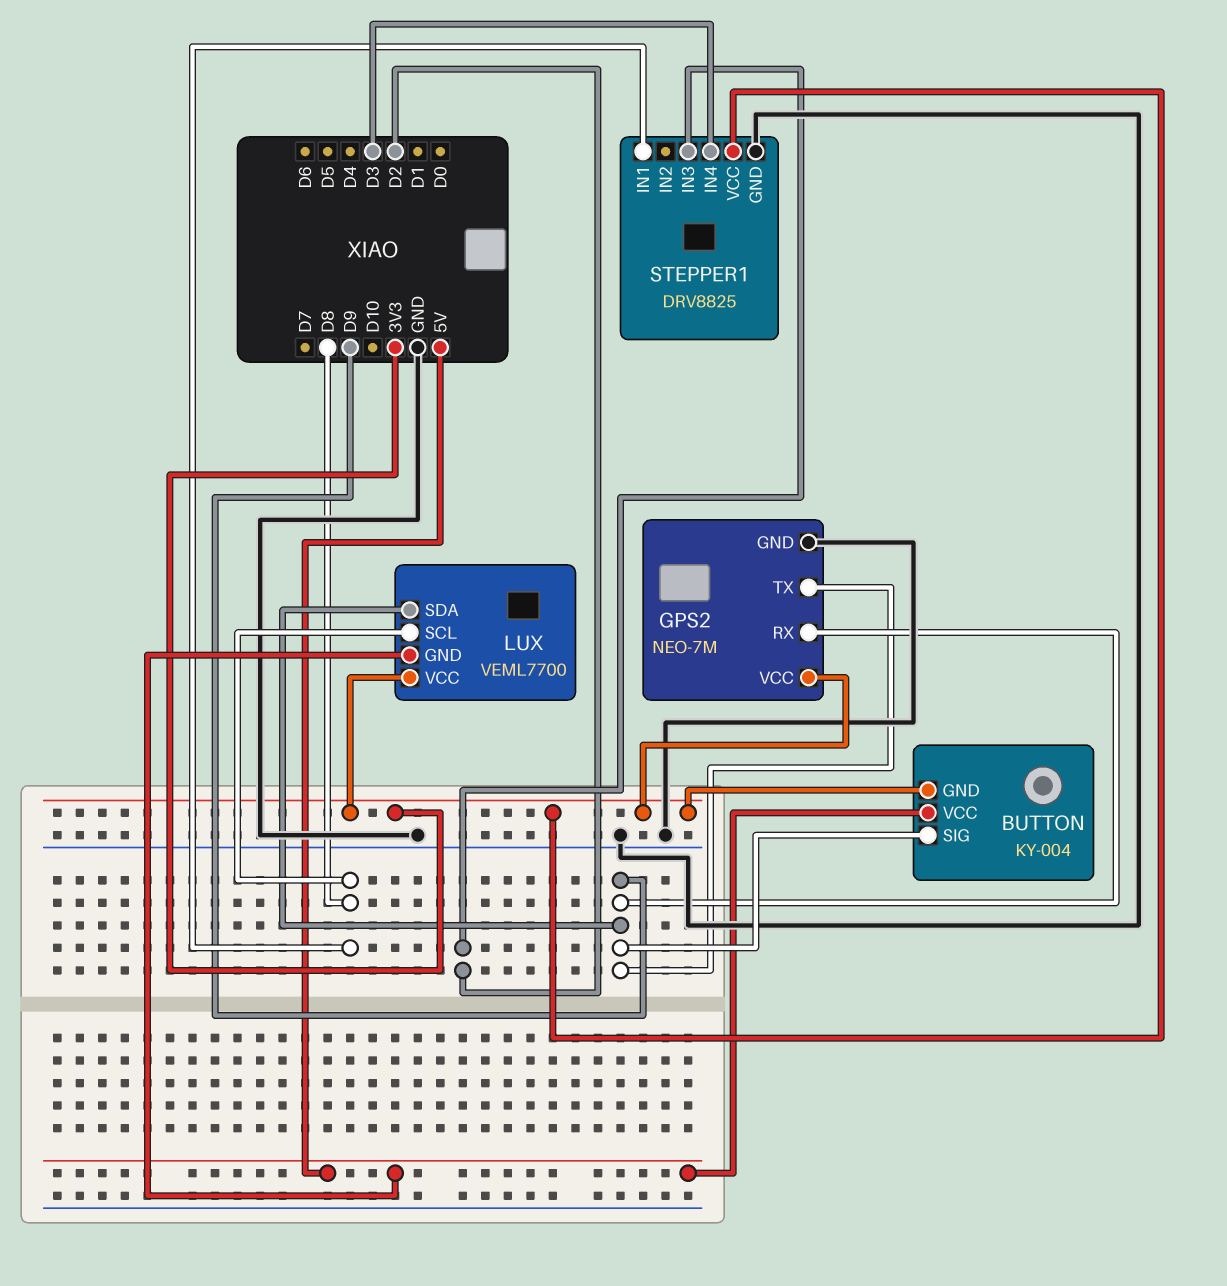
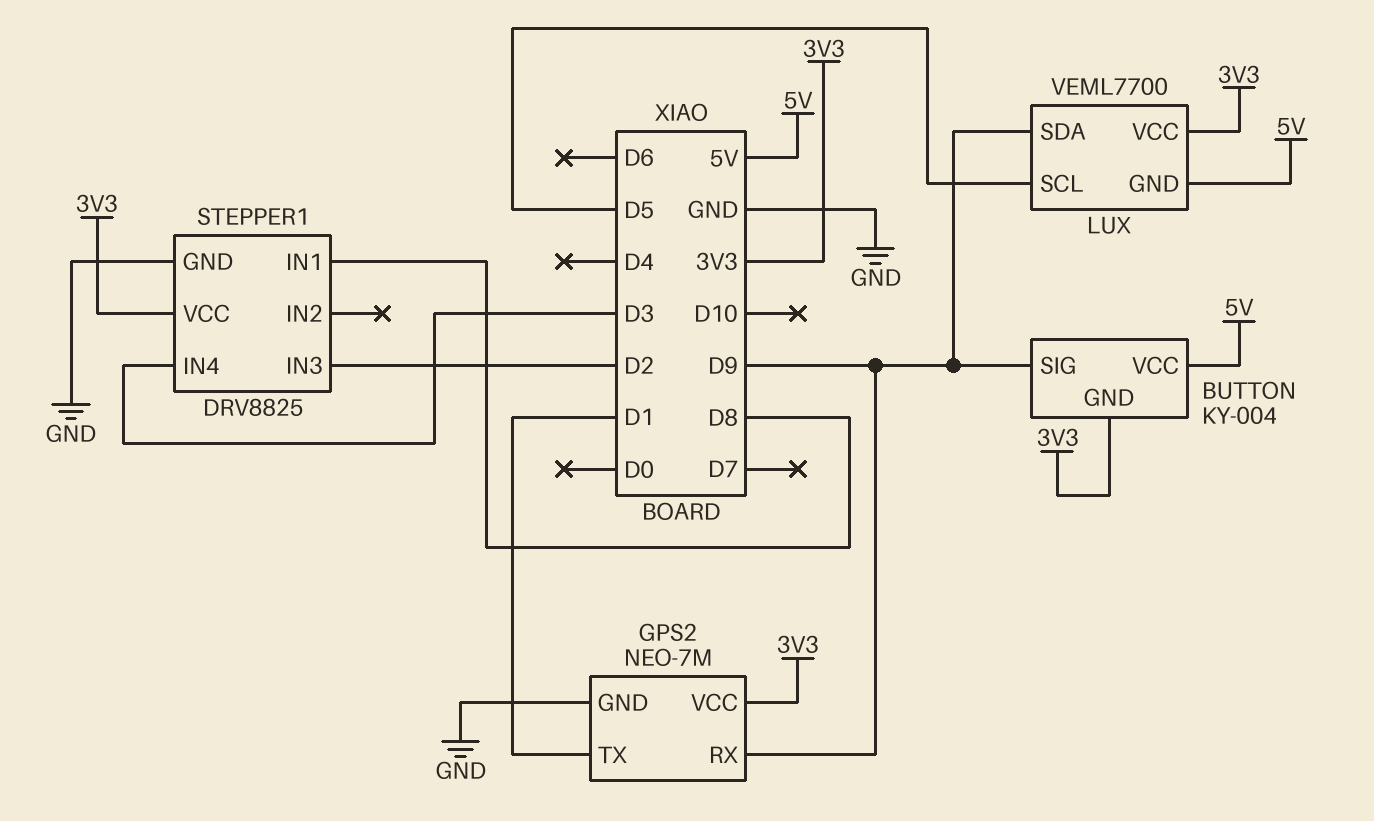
GPS2 pin TX: D9 -> D1
LUX pin SCL: D8 -> D5

